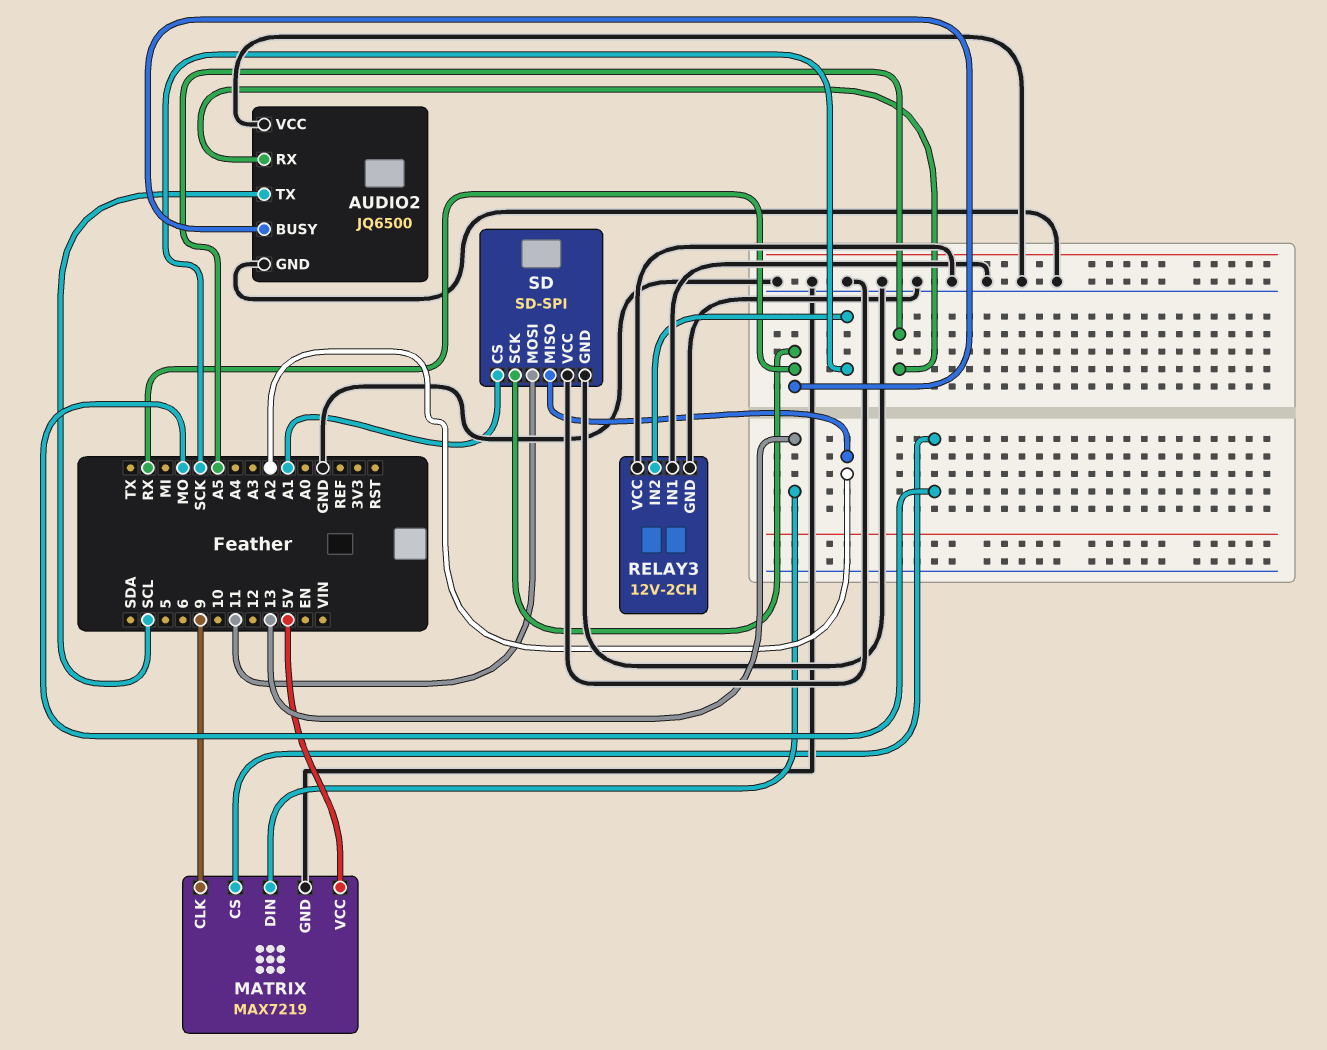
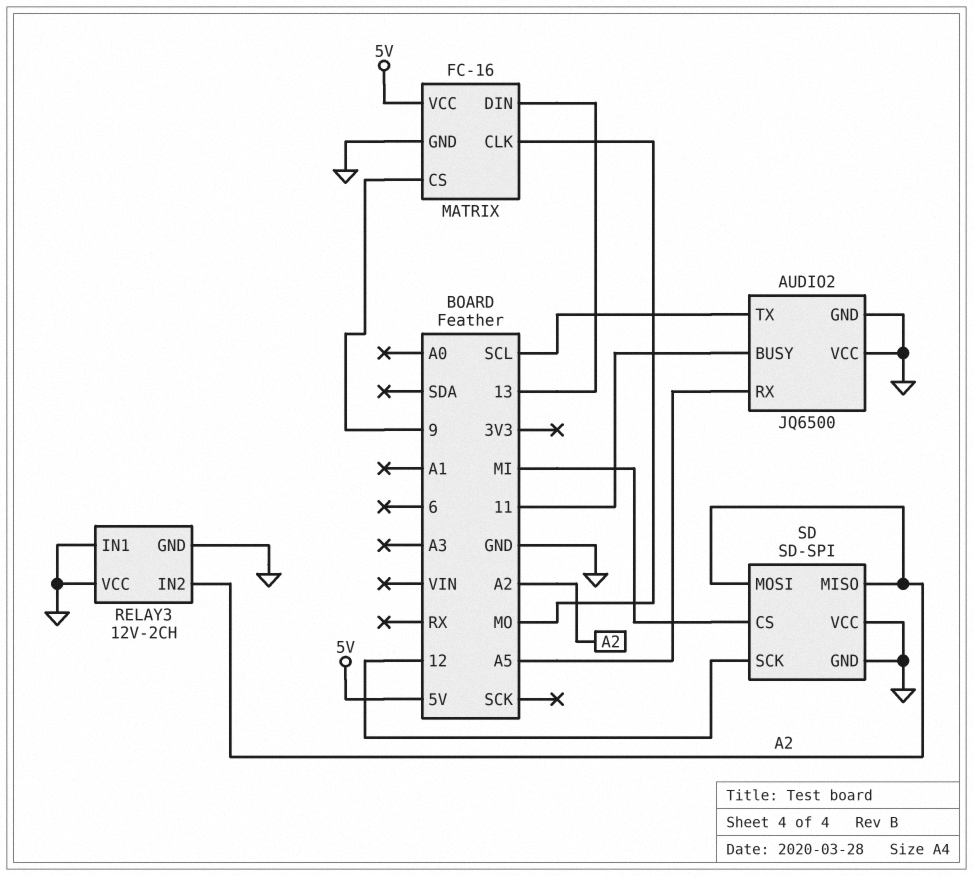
AUDIO2 pin BUSY: RX -> 11
MATRIX: MAX7219 -> FC-16
MATRIX pin CLK: 9 -> MO
MATRIX pin CS: MO -> 9
RELAY3 pin IN2: SCK -> A2
SD pin CS: A1 -> MI
SD pin MOSI: 11 -> A2
SD pin SCK: RX -> 12

